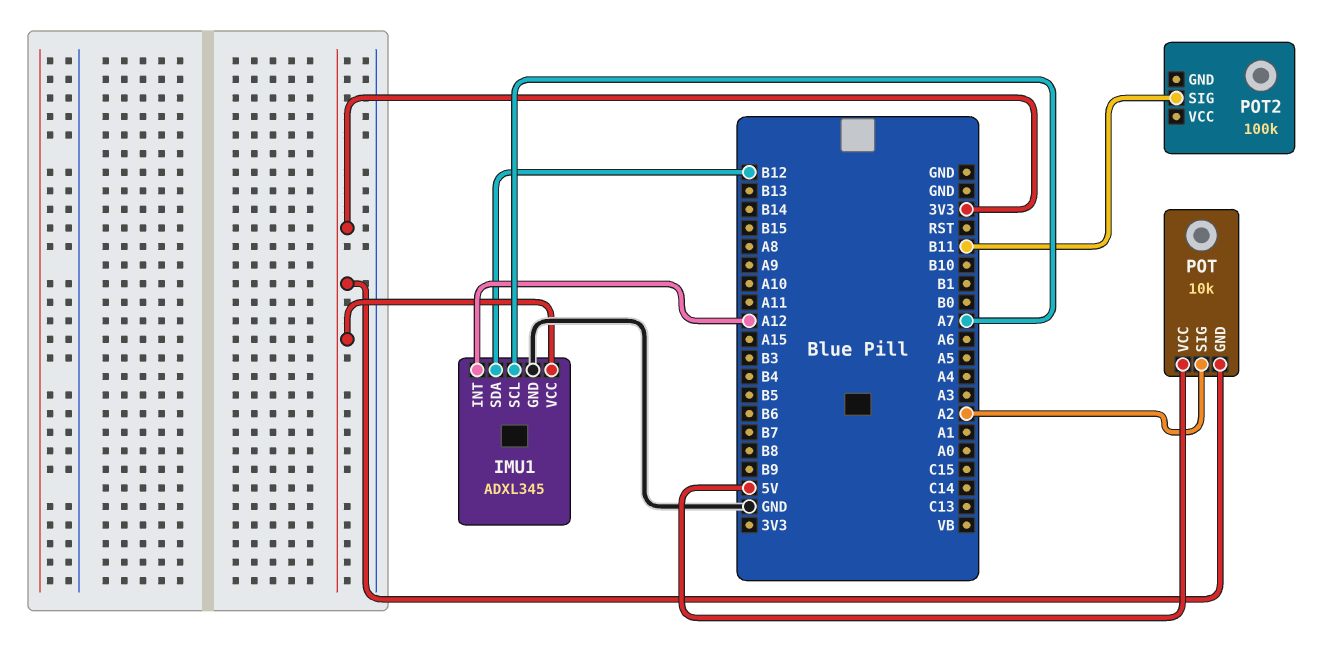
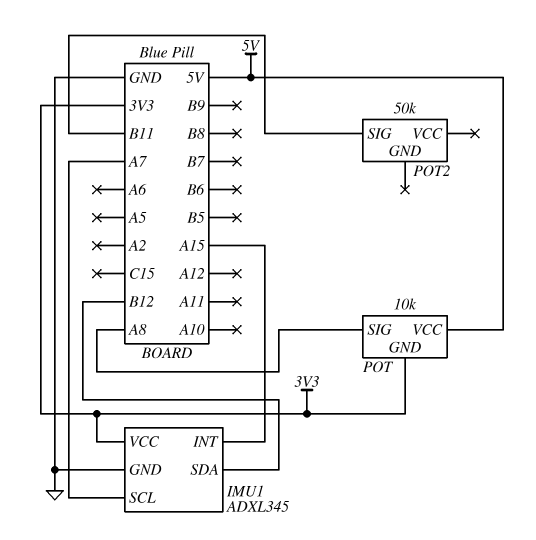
IMU1 pin INT: A12 -> A15
POT pin SIG: A2 -> A8
POT2: 100k -> 50k

